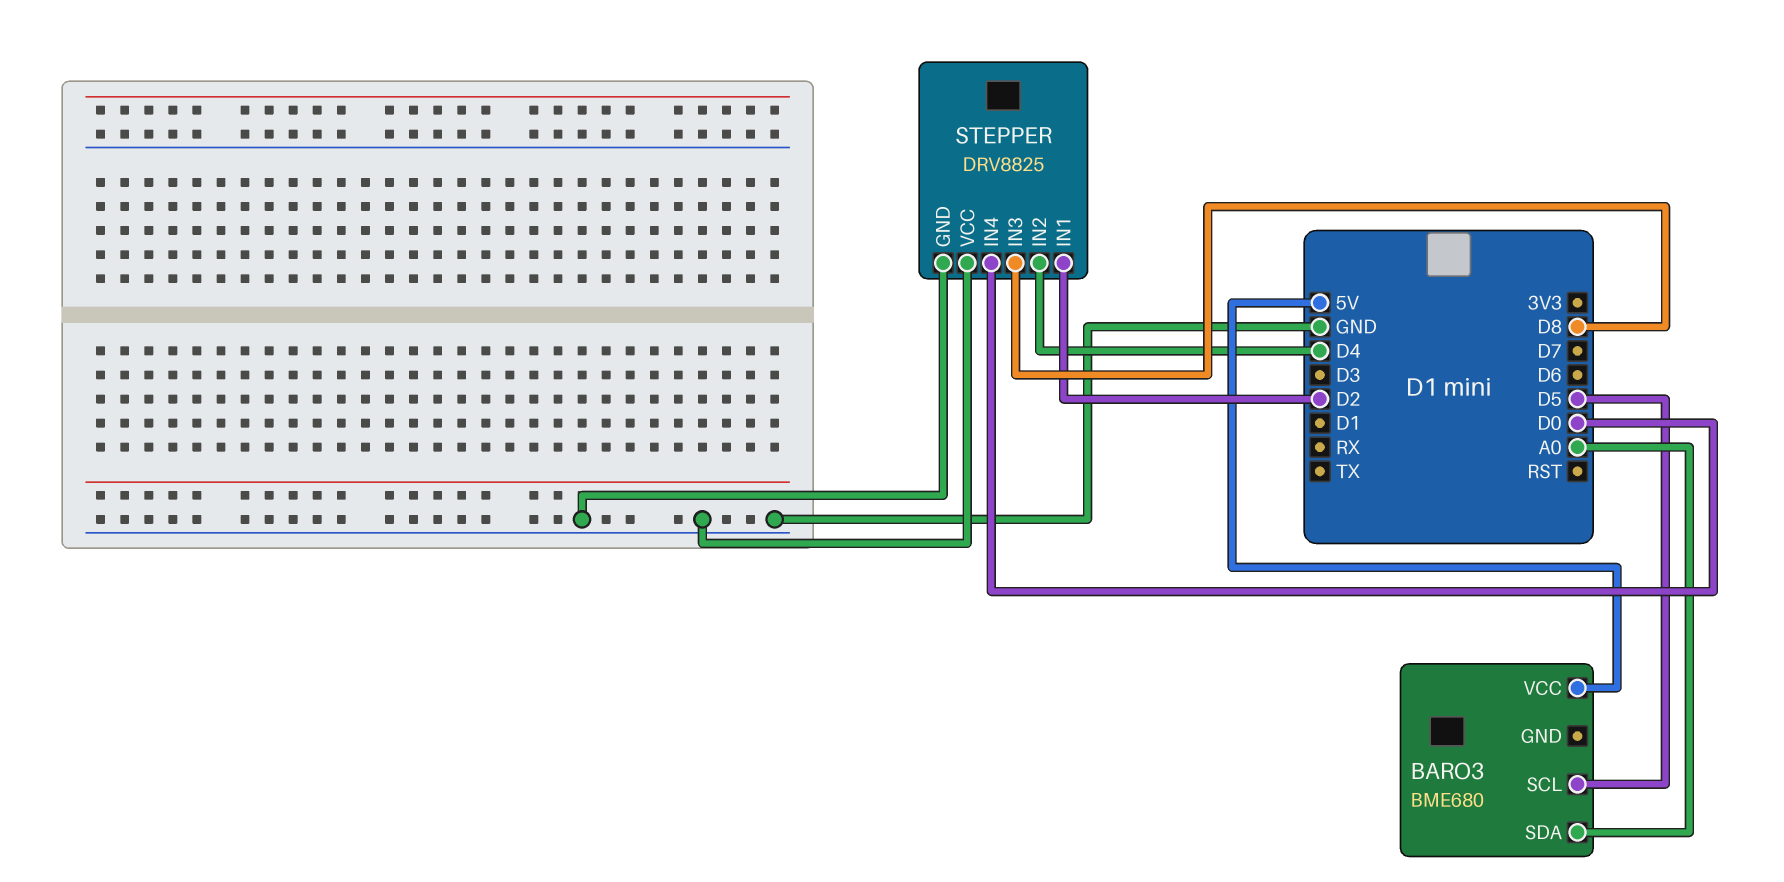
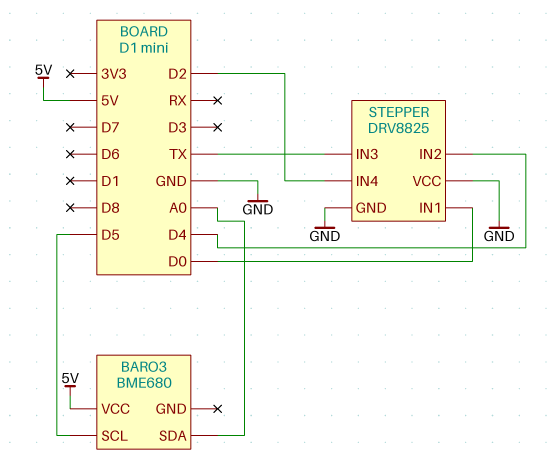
STEPPER pin IN1: D2 -> D0
STEPPER pin IN3: D8 -> TX
STEPPER pin IN4: D0 -> D2

